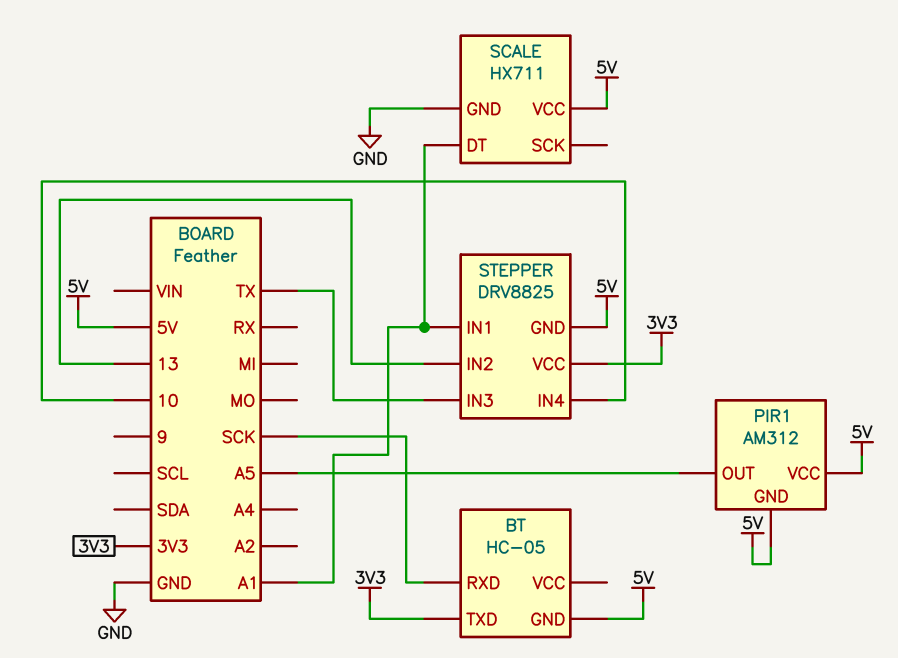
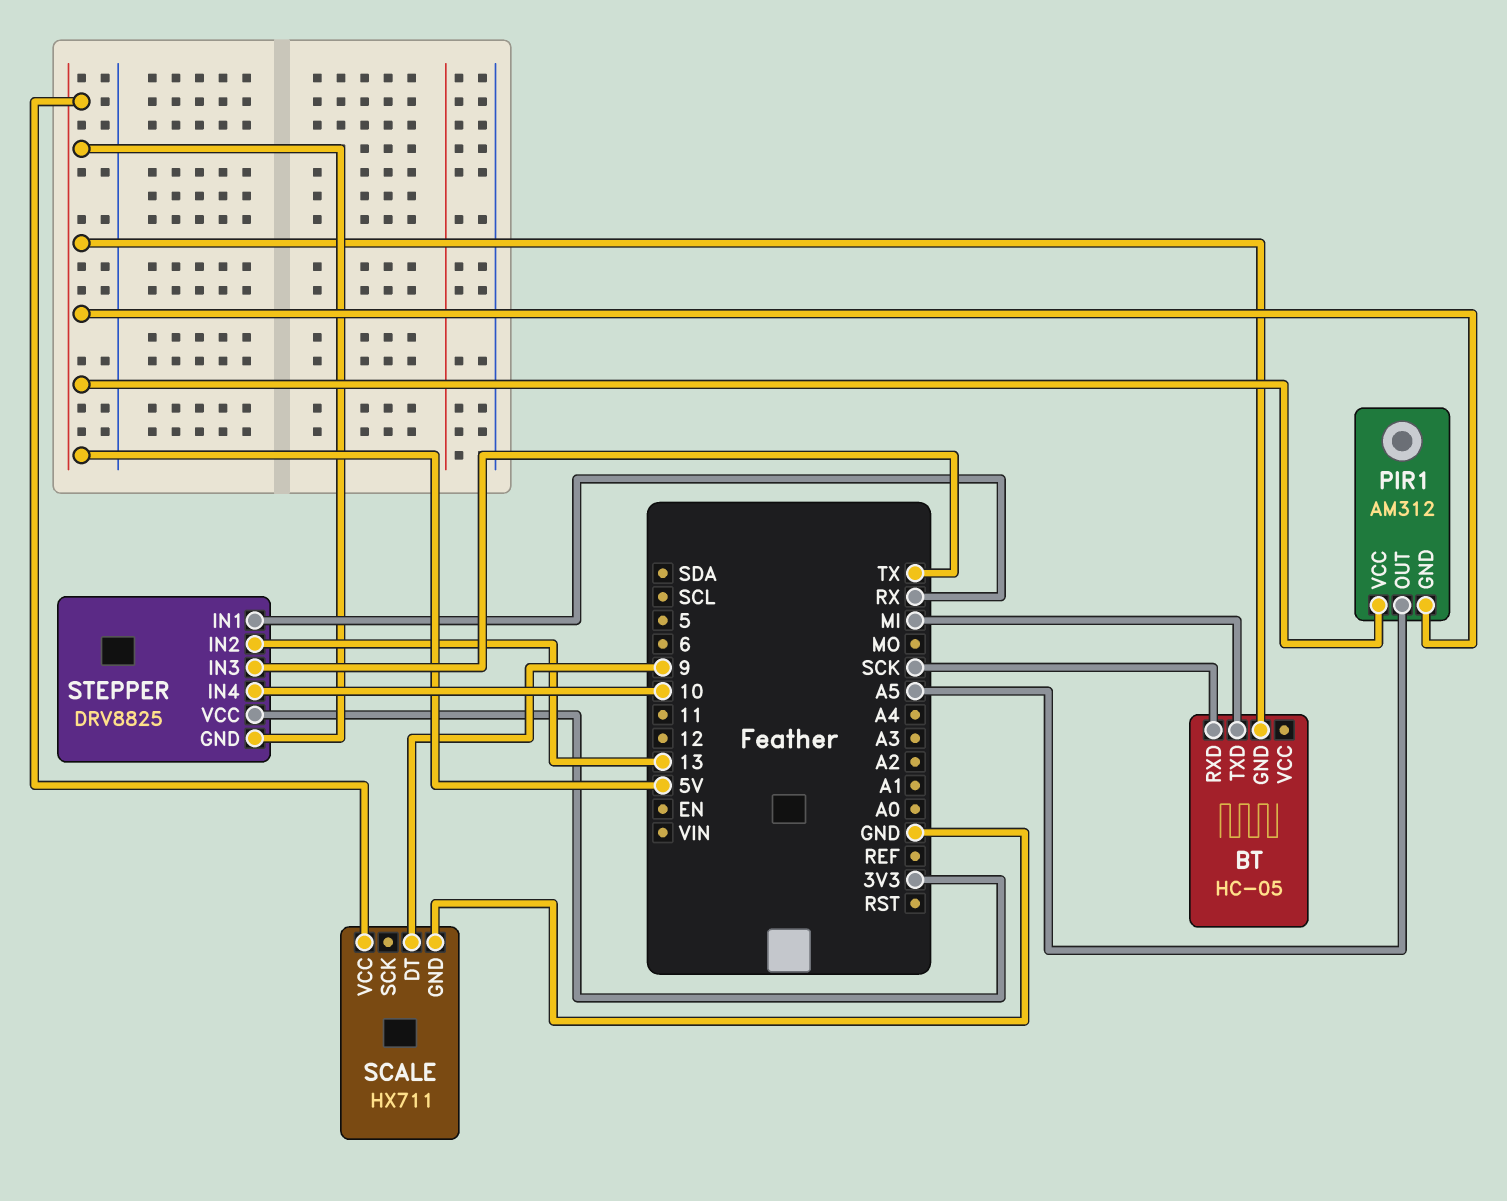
BT pin TXD: 3V3 -> MI
SCALE pin DT: A1 -> 9
STEPPER pin IN1: A1 -> RX

